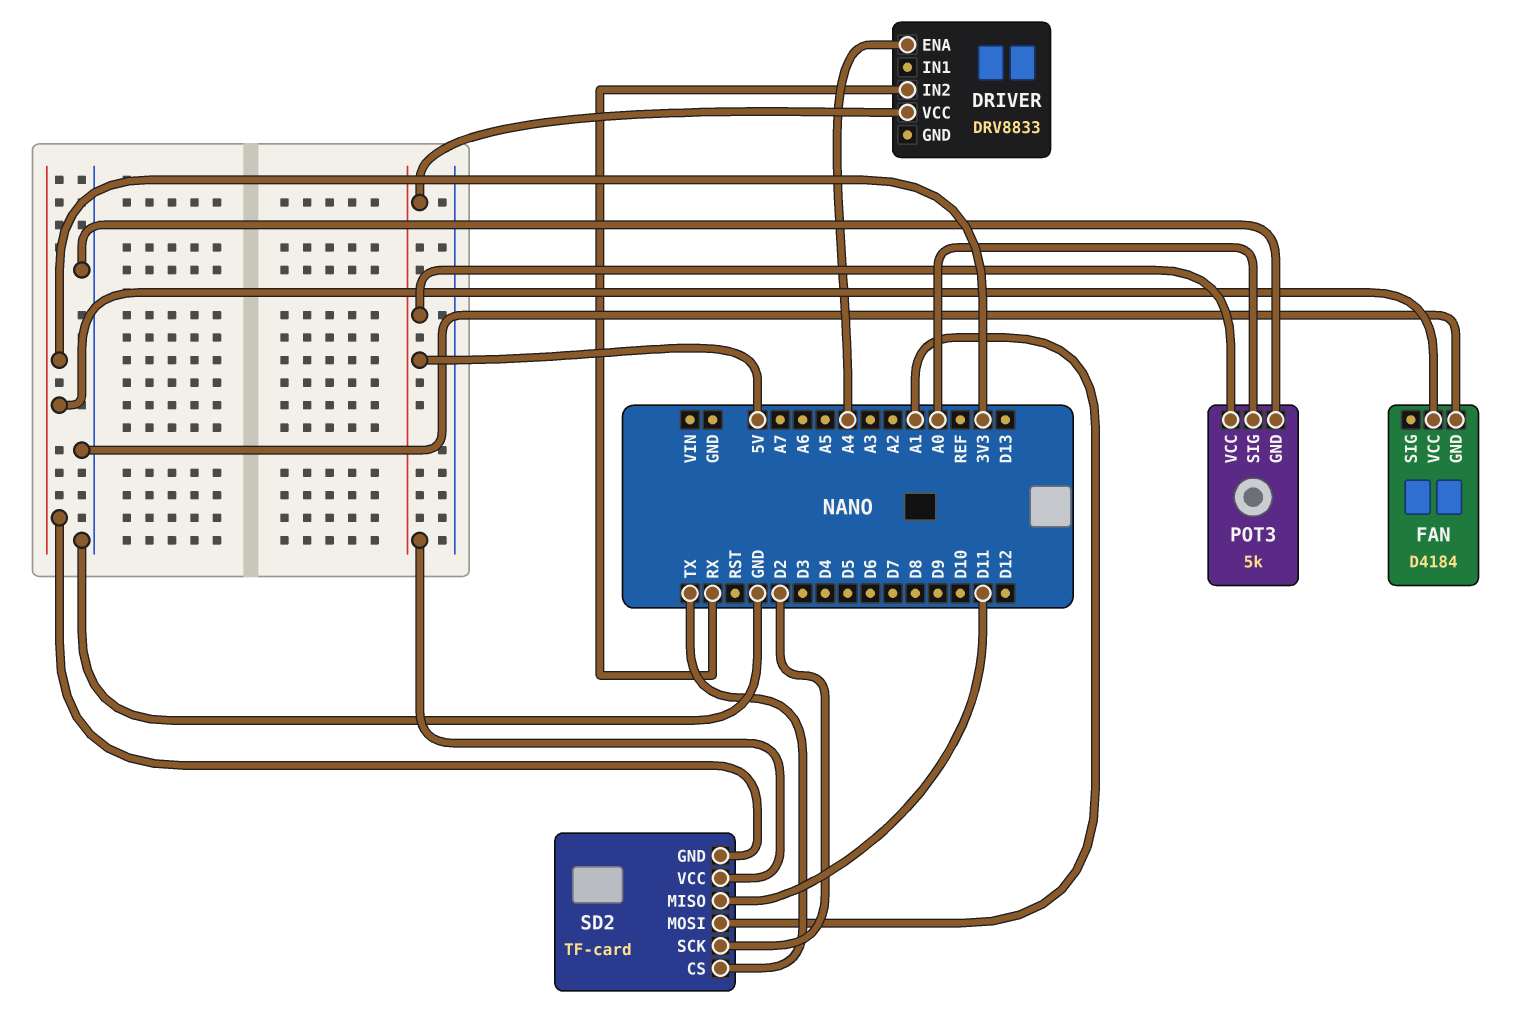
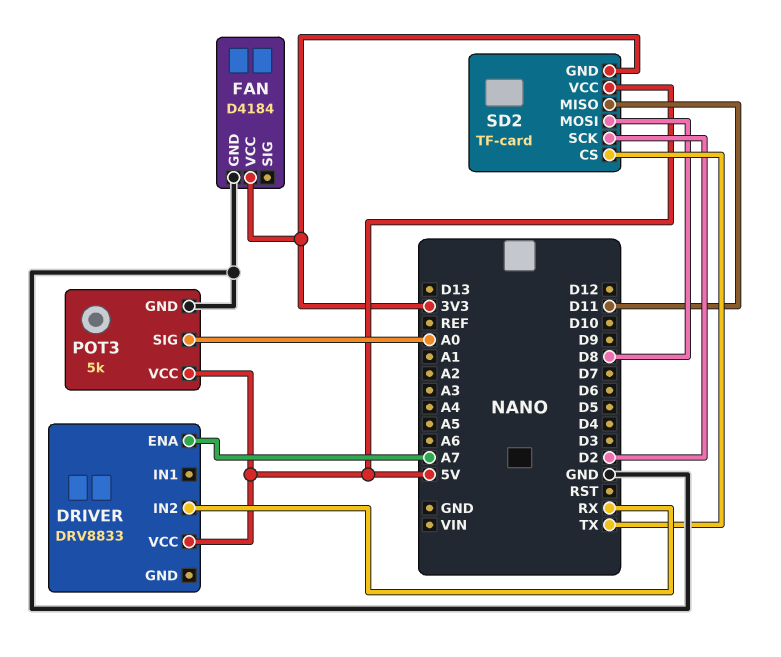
DRIVER pin ENA: A4 -> A7
SD2 pin MOSI: A1 -> D8

